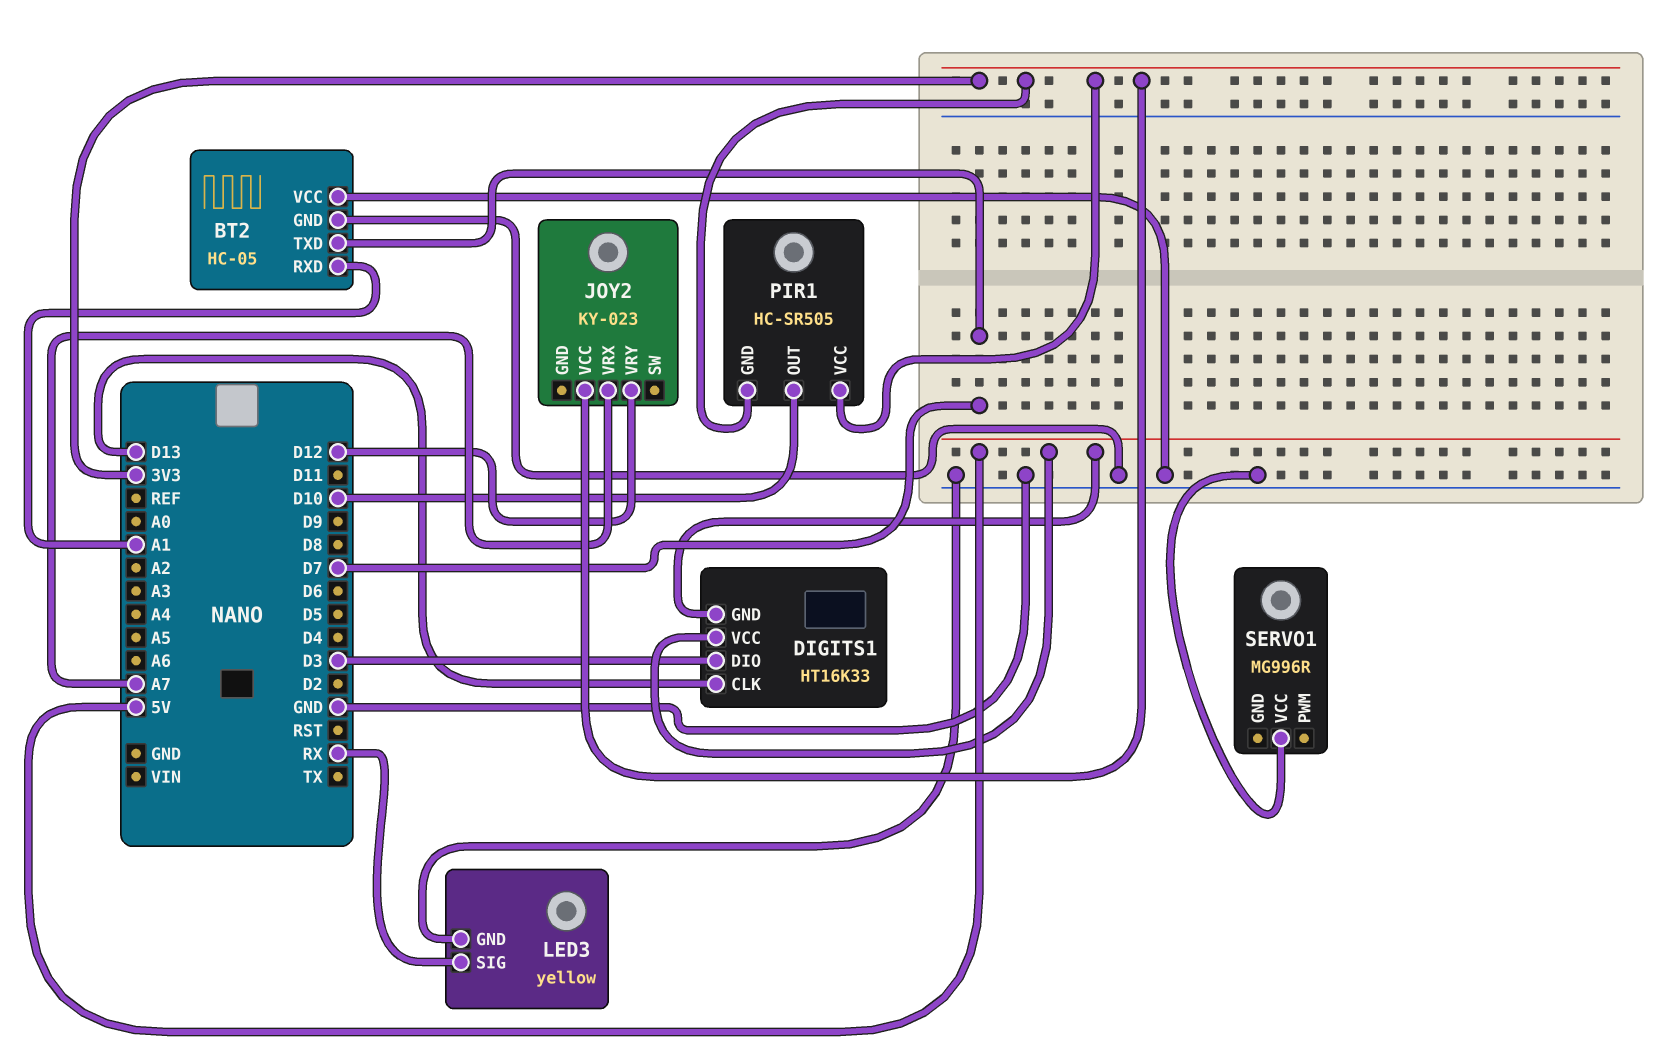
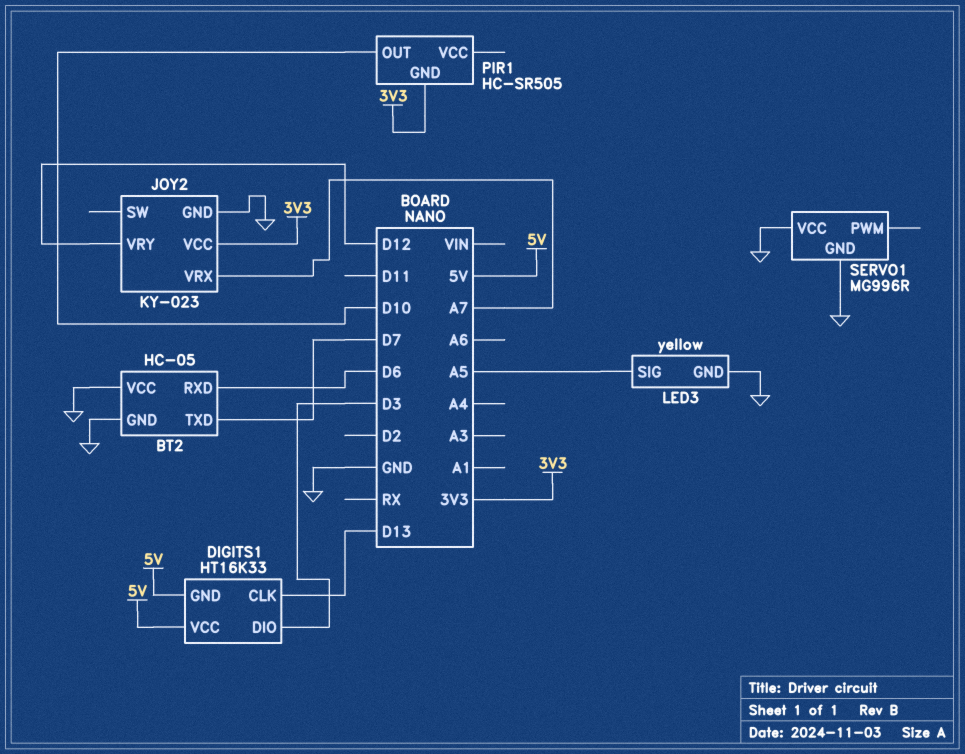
BT2 pin RXD: A1 -> D6
JOY2 pin GND: none -> GND
LED3 pin SIG: RX -> A5
PIR1 pin VCC: 3V3 -> none
SERVO1 pin GND: none -> GND

